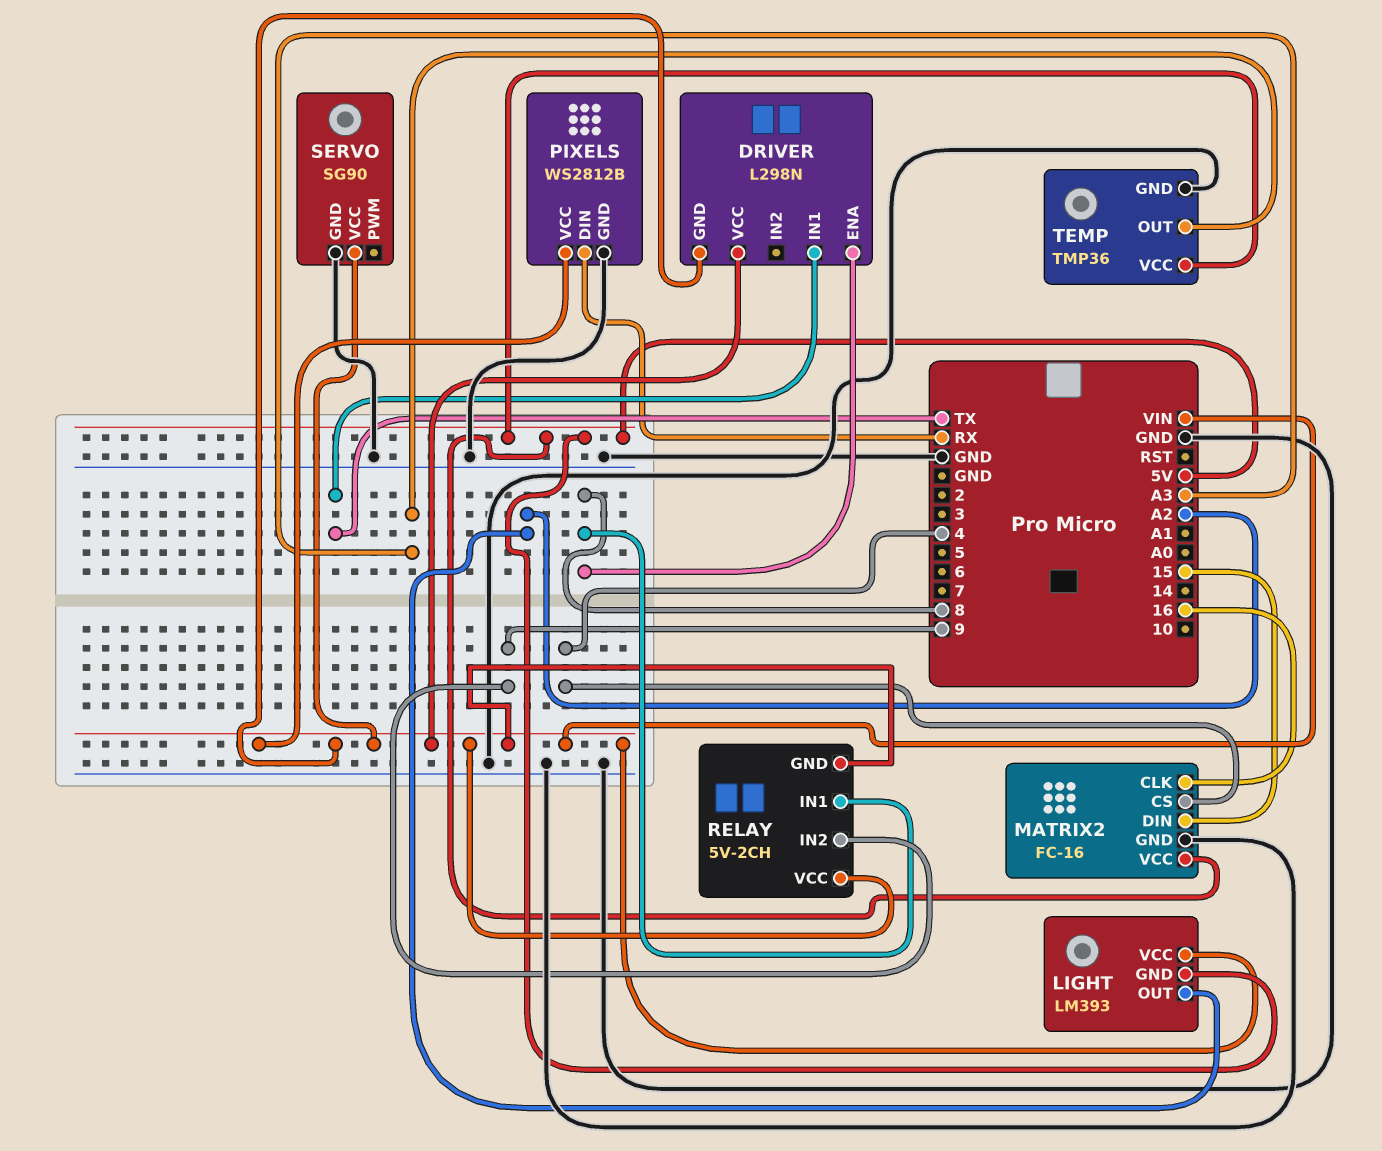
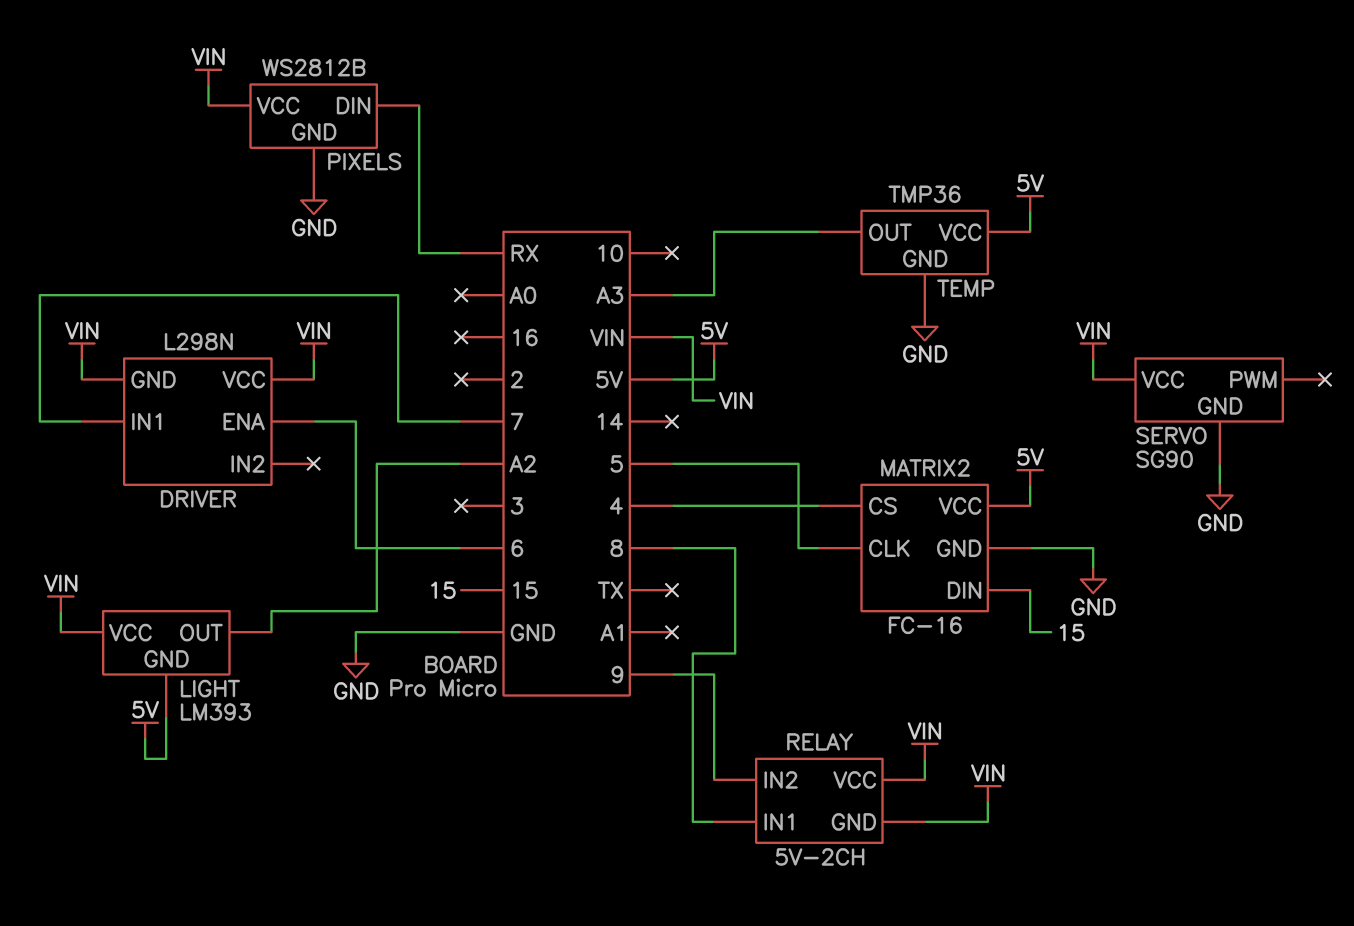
DRIVER pin ENA: 8 -> 6
DRIVER pin IN1: TX -> 7
MATRIX2 pin CLK: 16 -> 5

